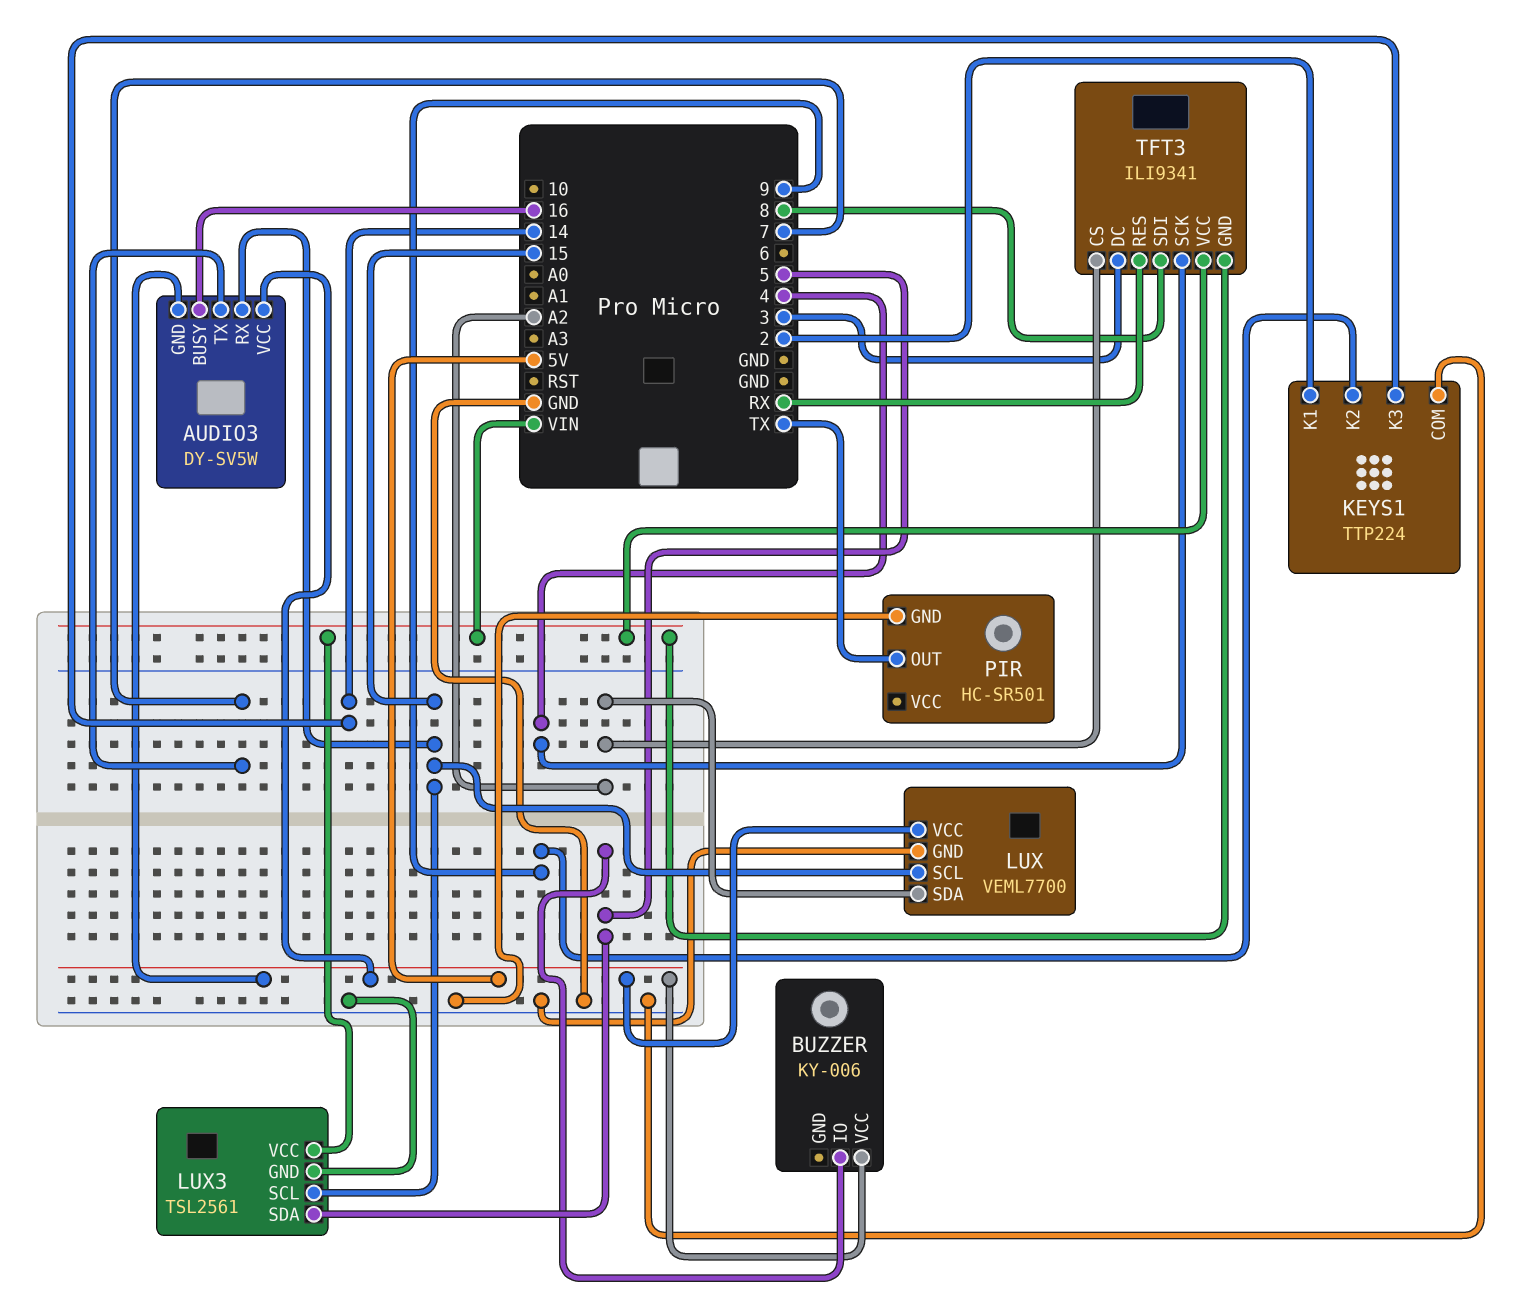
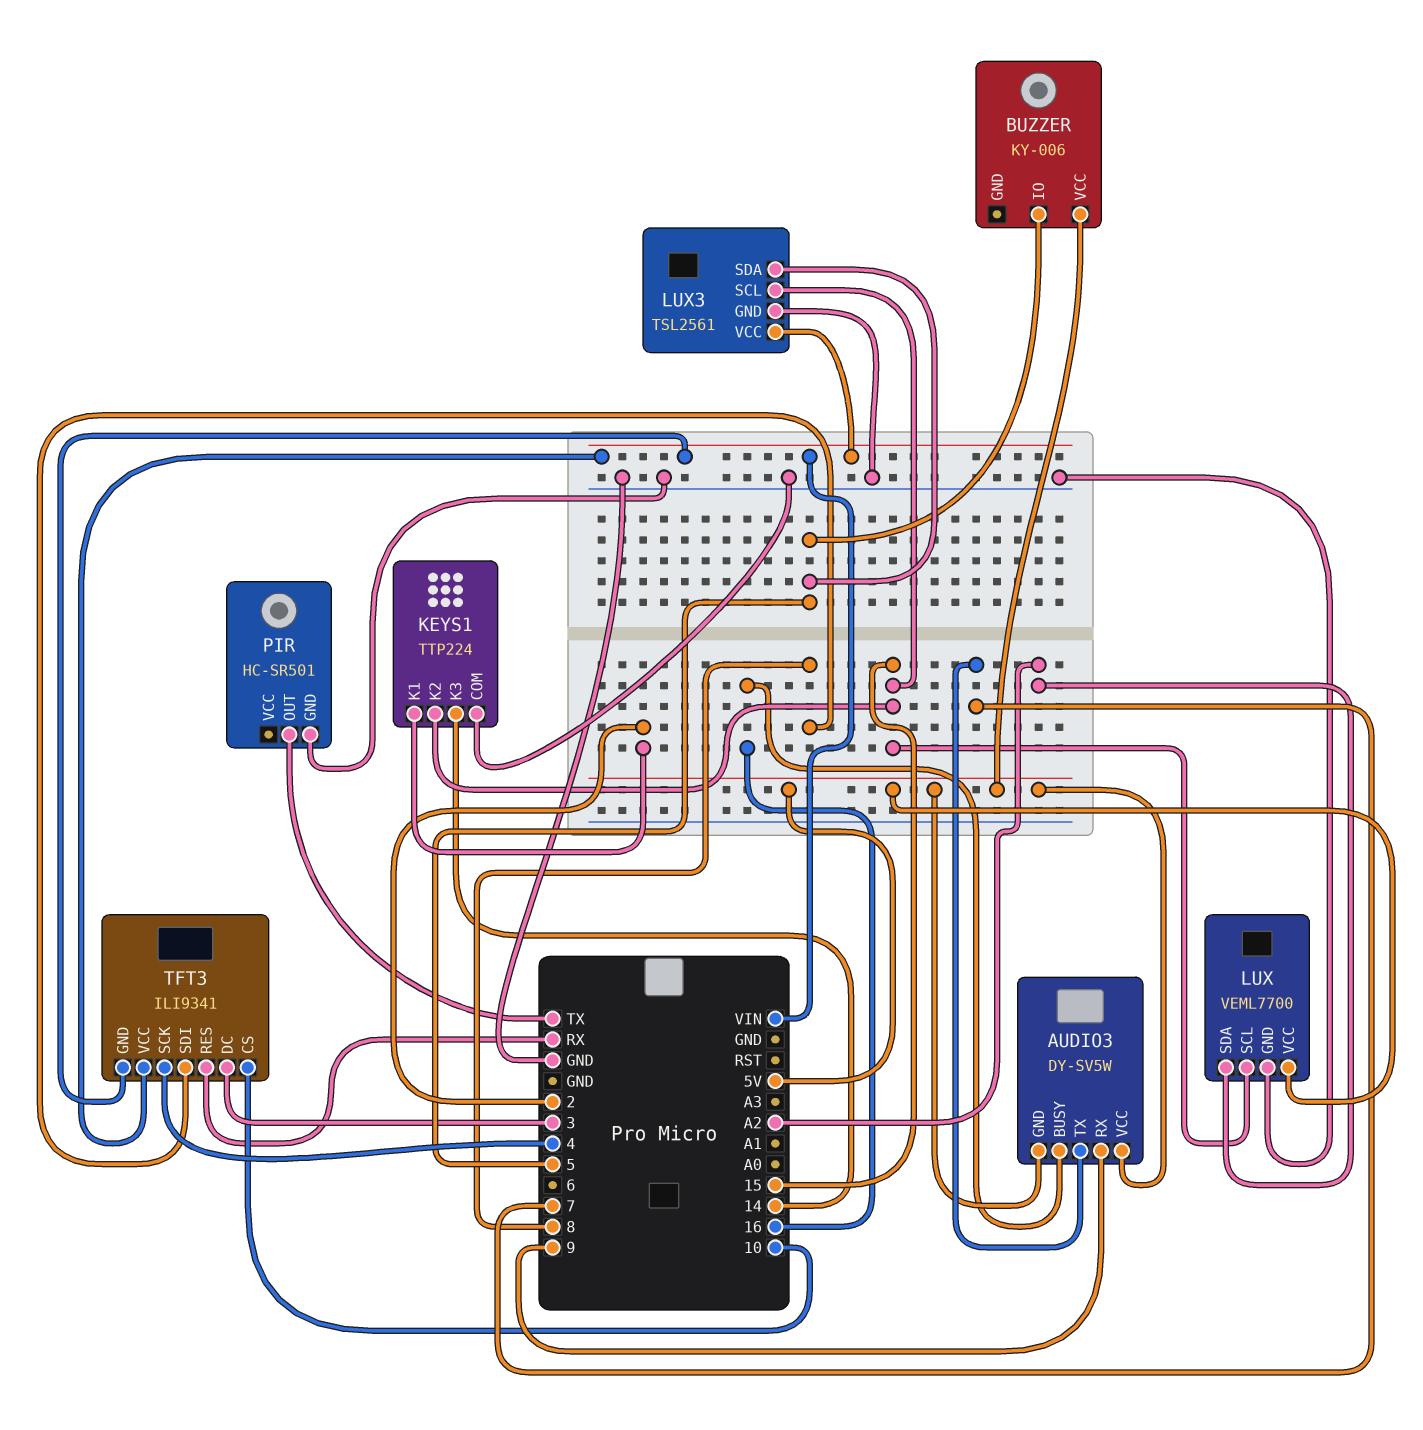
AUDIO3 pin RX: 15 -> 9
KEYS1 pin K2: 9 -> 15
TFT3 pin CS: A2 -> 10

